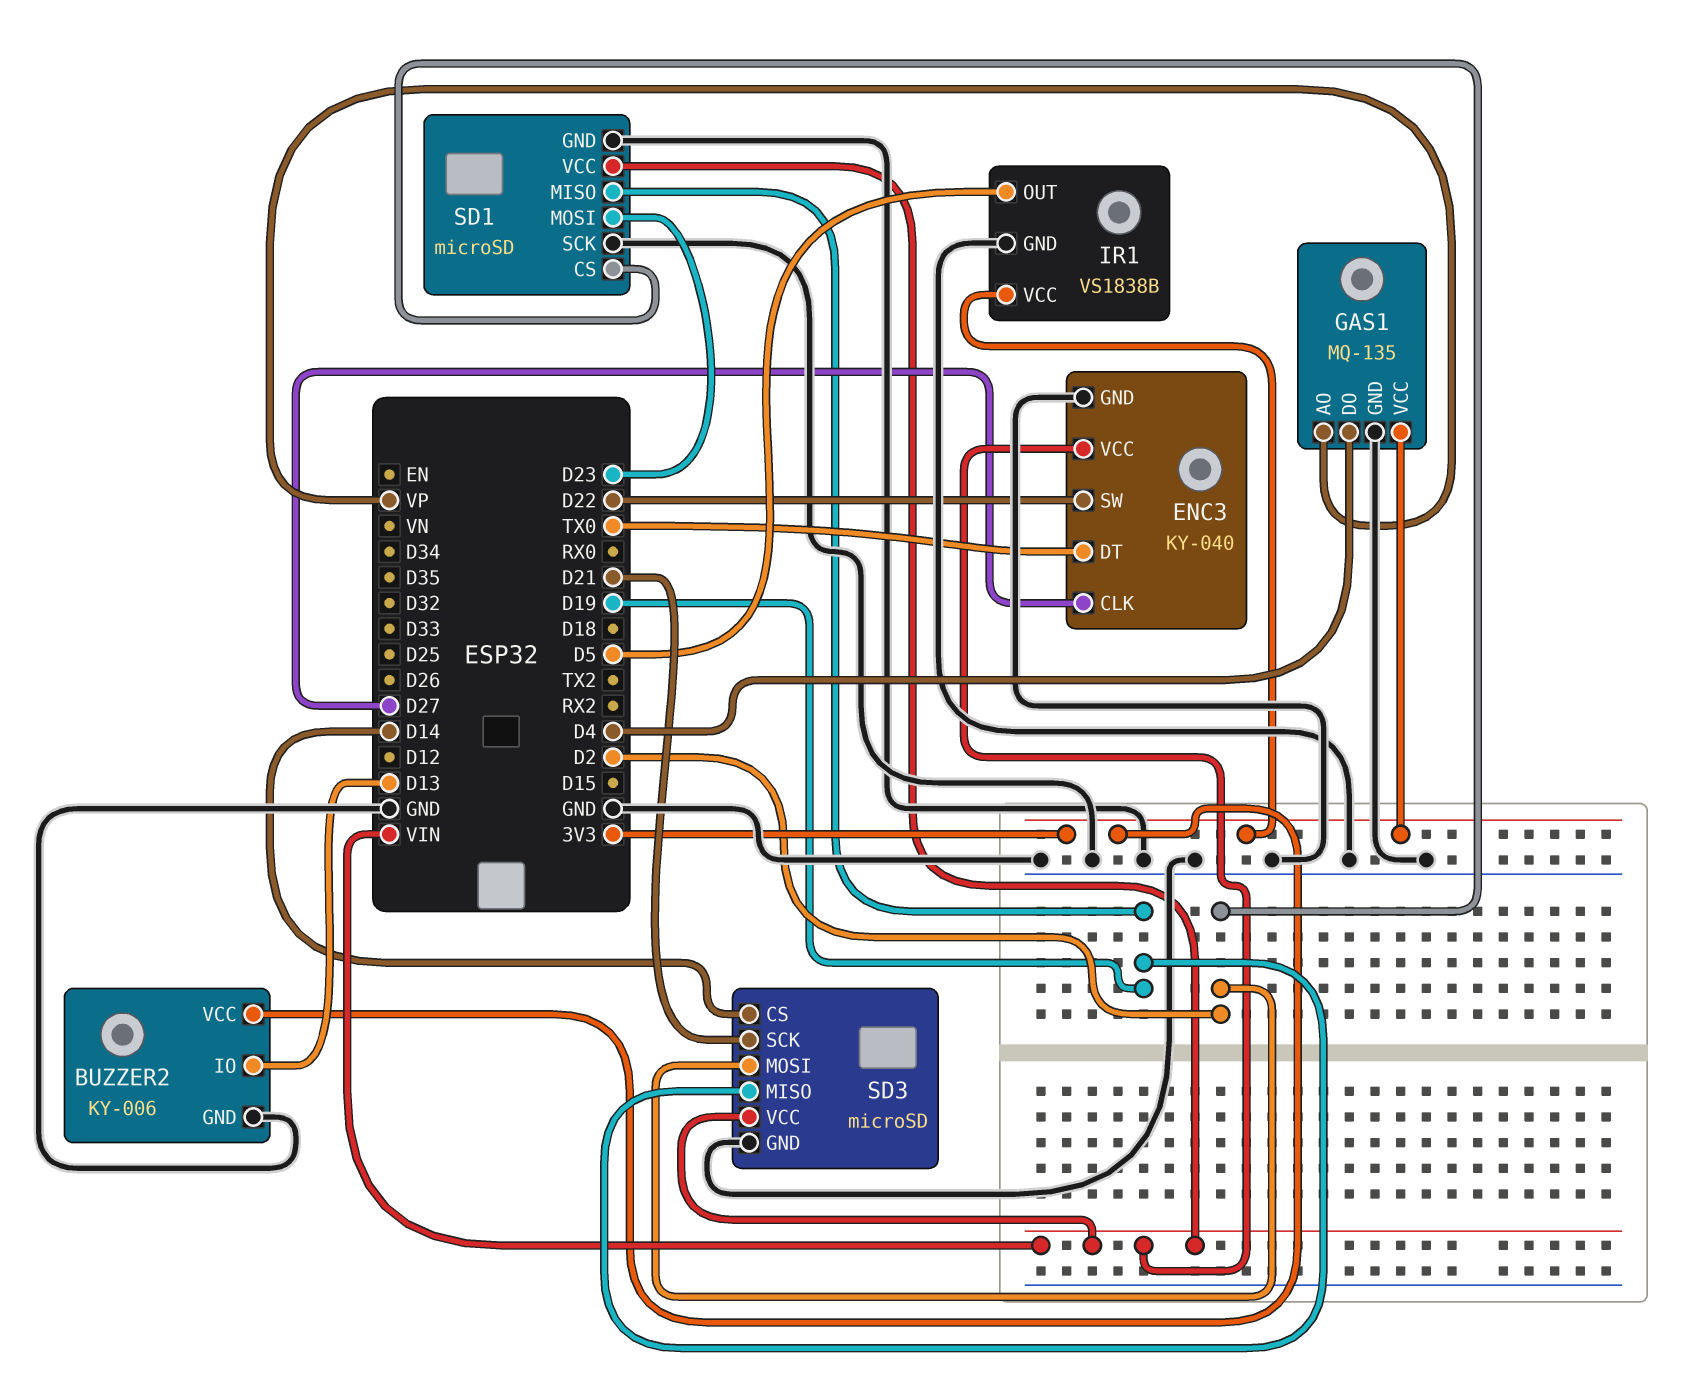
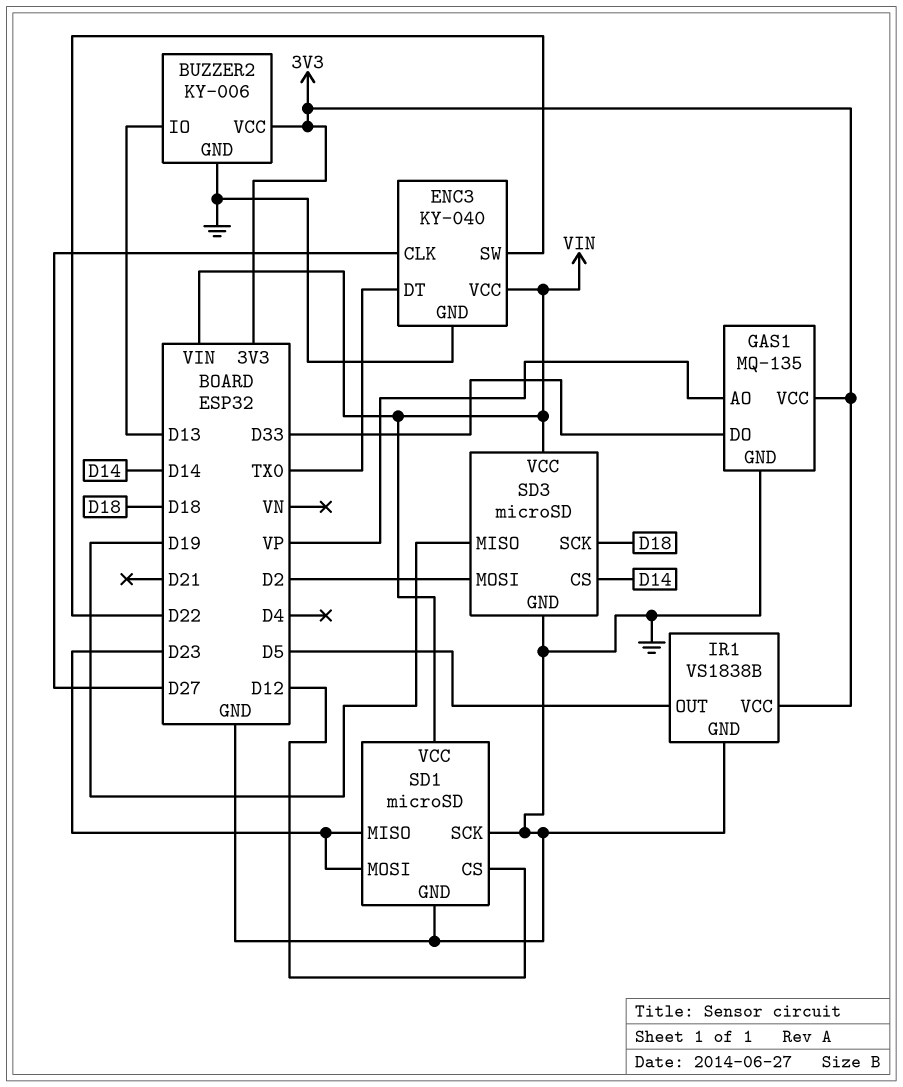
GAS1 pin DO: D4 -> D33
SD1 pin CS: D2 -> D12
SD1 pin MISO: D19 -> D23
SD3 pin SCK: D21 -> D18

